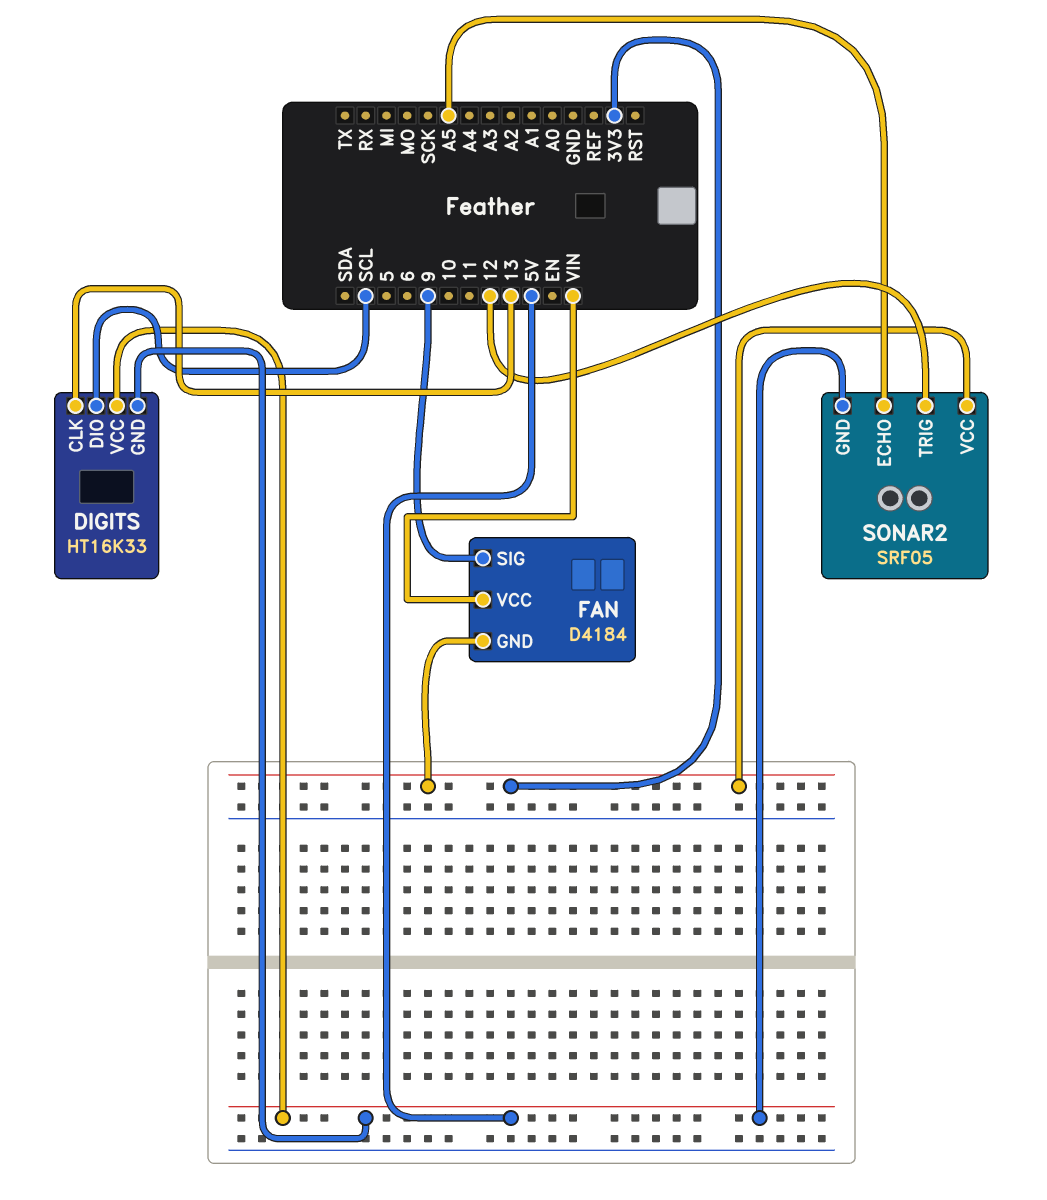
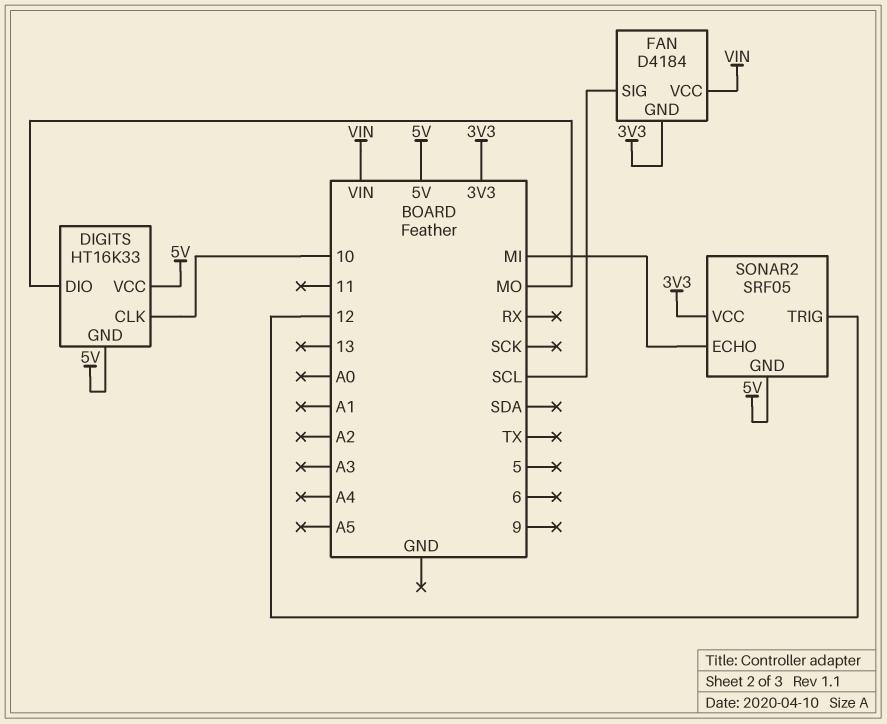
DIGITS pin CLK: 13 -> 10
DIGITS pin DIO: SCL -> MO
FAN pin SIG: 9 -> SCL
SONAR2 pin ECHO: A5 -> MI

